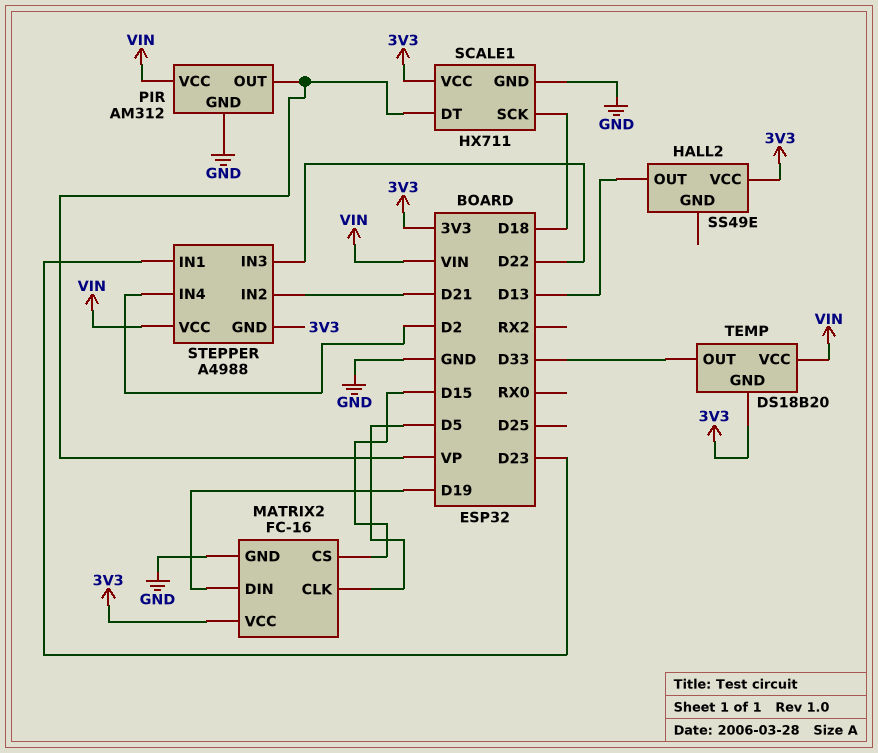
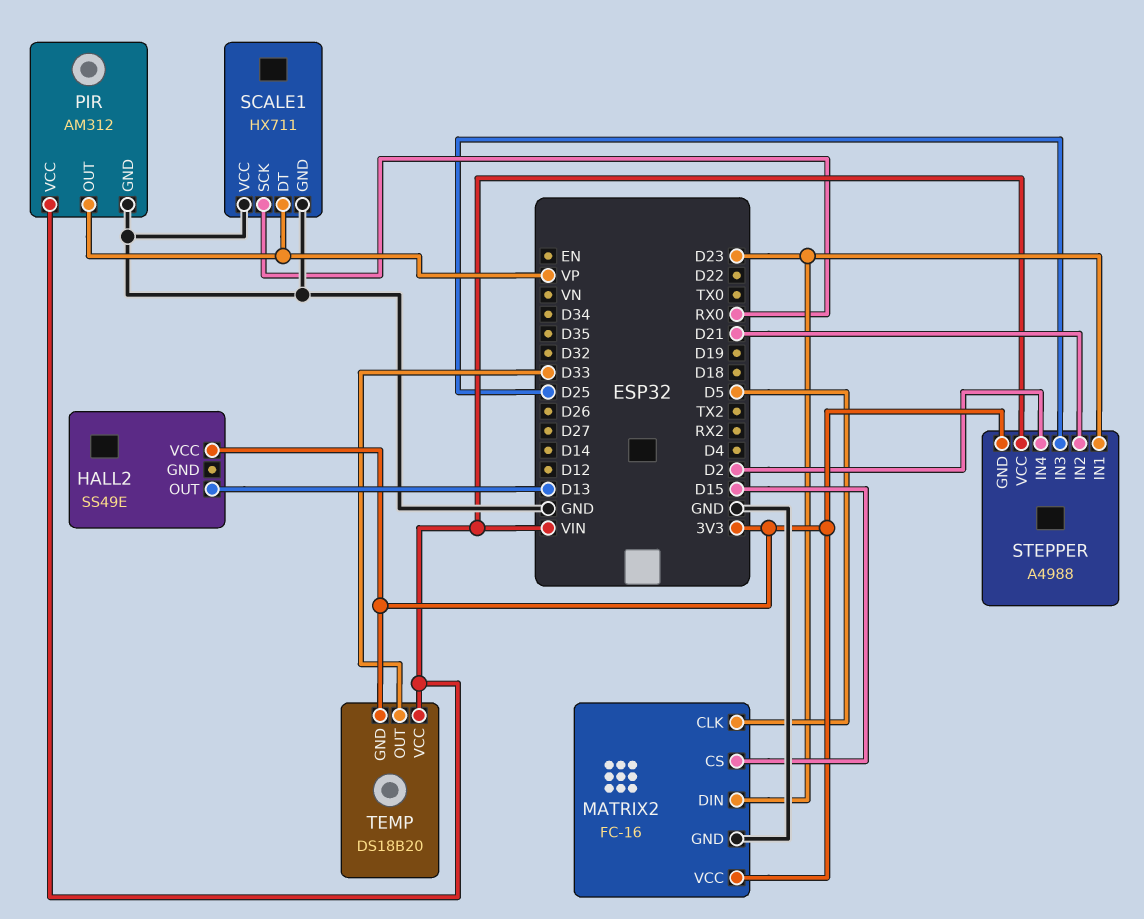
MATRIX2 pin DIN: D19 -> D23
SCALE1 pin SCK: D18 -> RX0
SCALE1 pin VCC: 3V3 -> GND
STEPPER pin IN3: D22 -> D25

